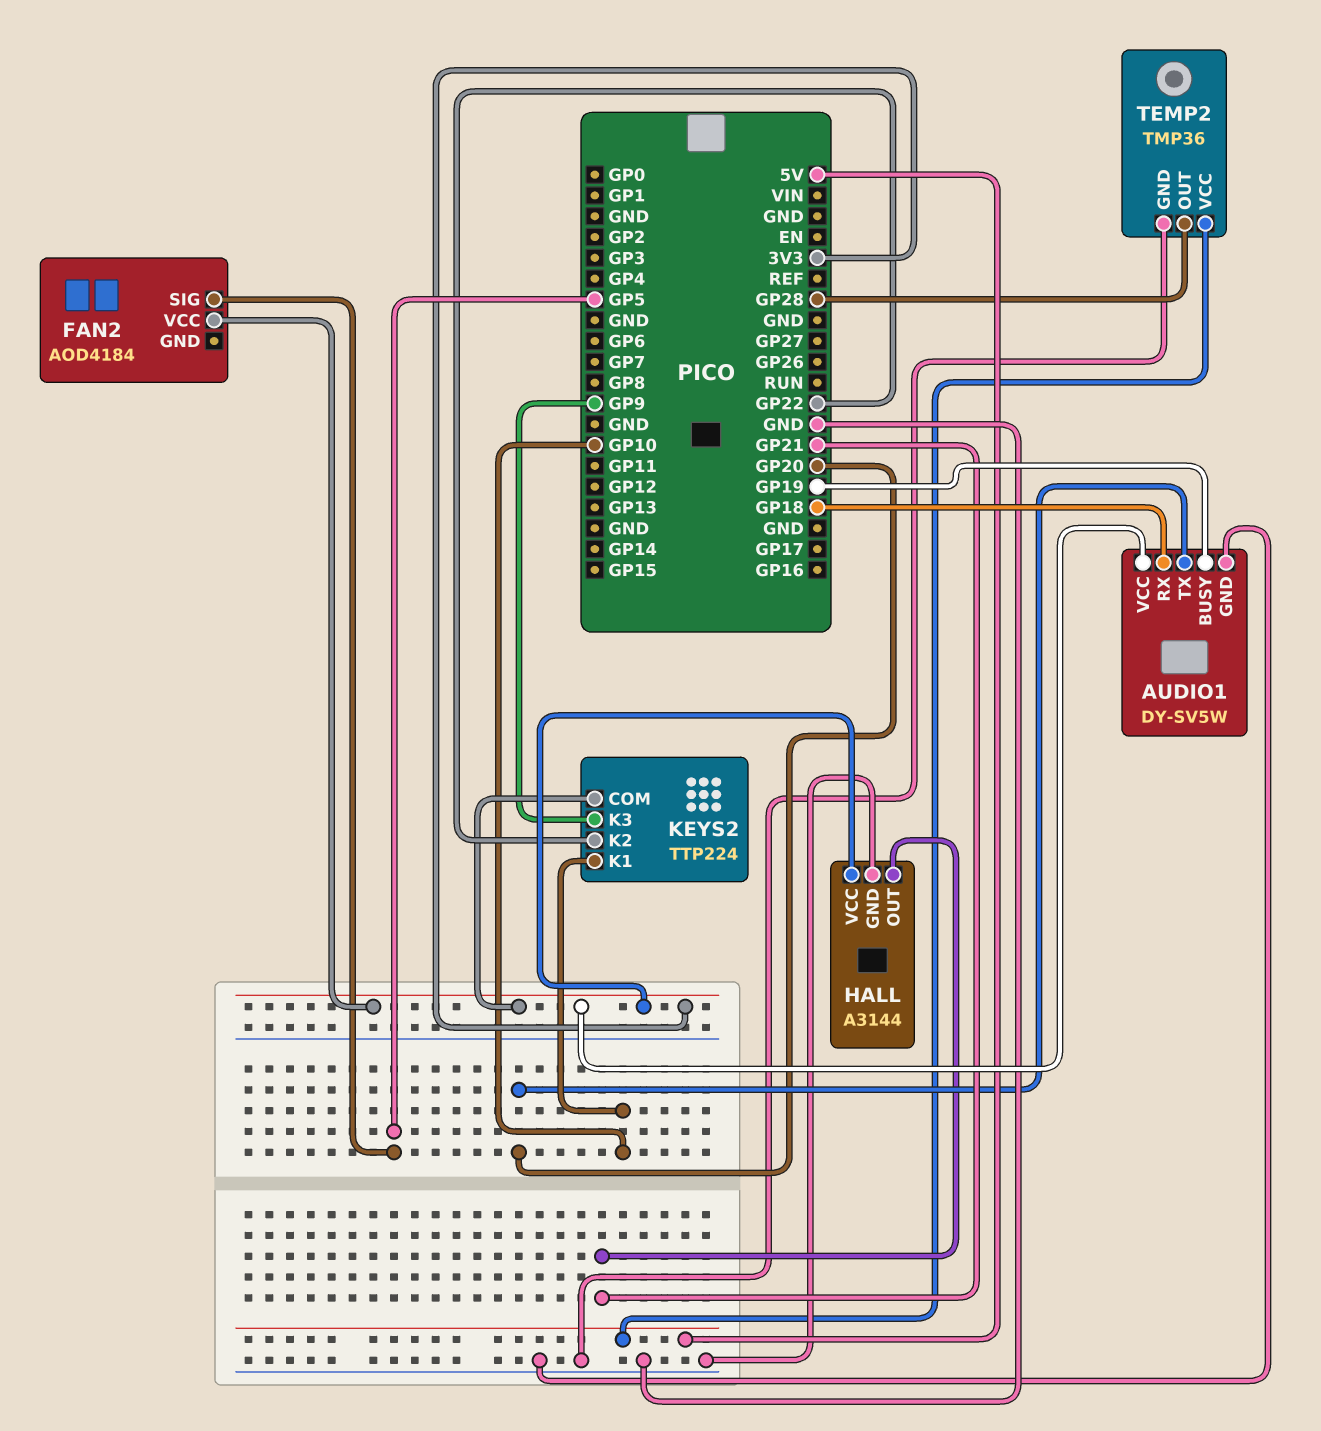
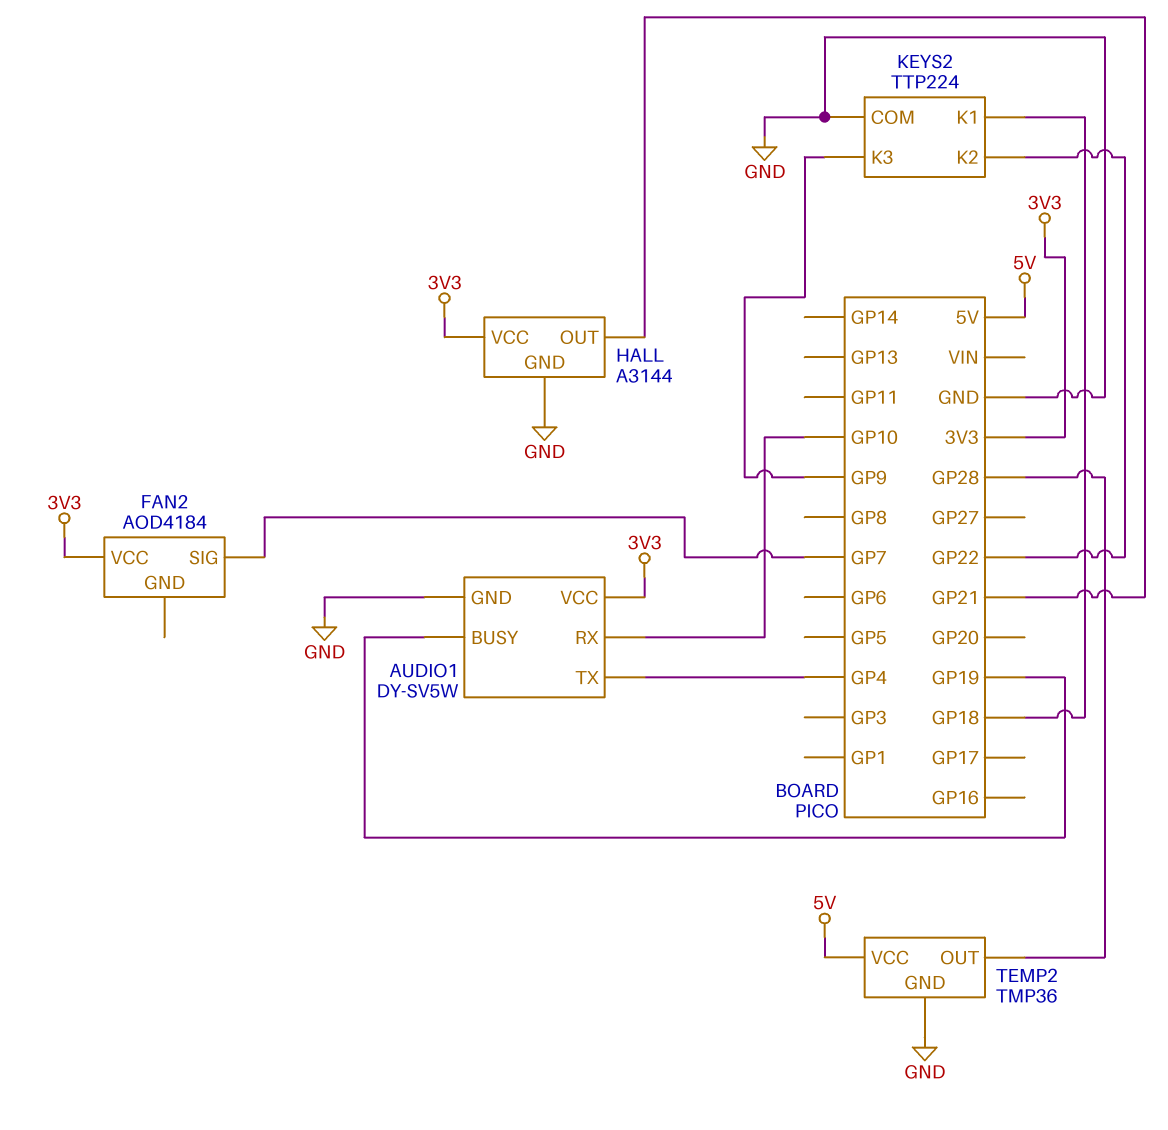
AUDIO1 pin RX: GP18 -> GP10
AUDIO1 pin TX: GP20 -> GP4
FAN2 pin SIG: GP5 -> GP7
KEYS2 pin COM: 3V3 -> GND
KEYS2 pin K1: GP10 -> GP18

